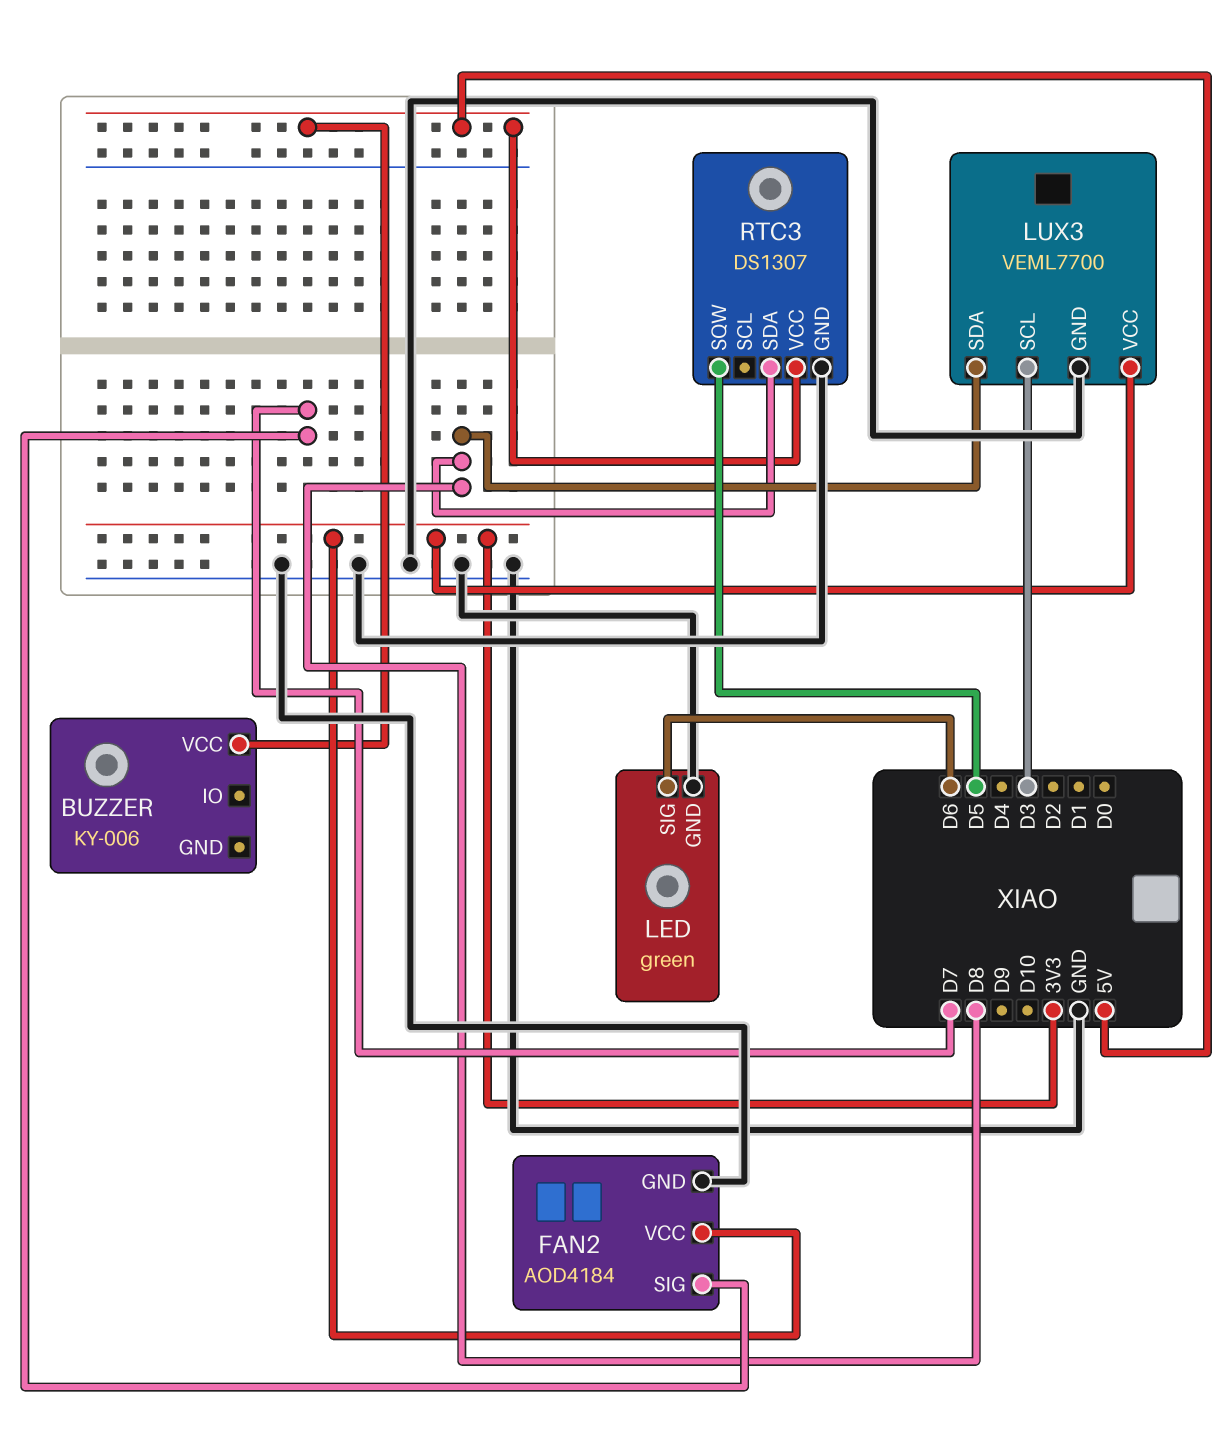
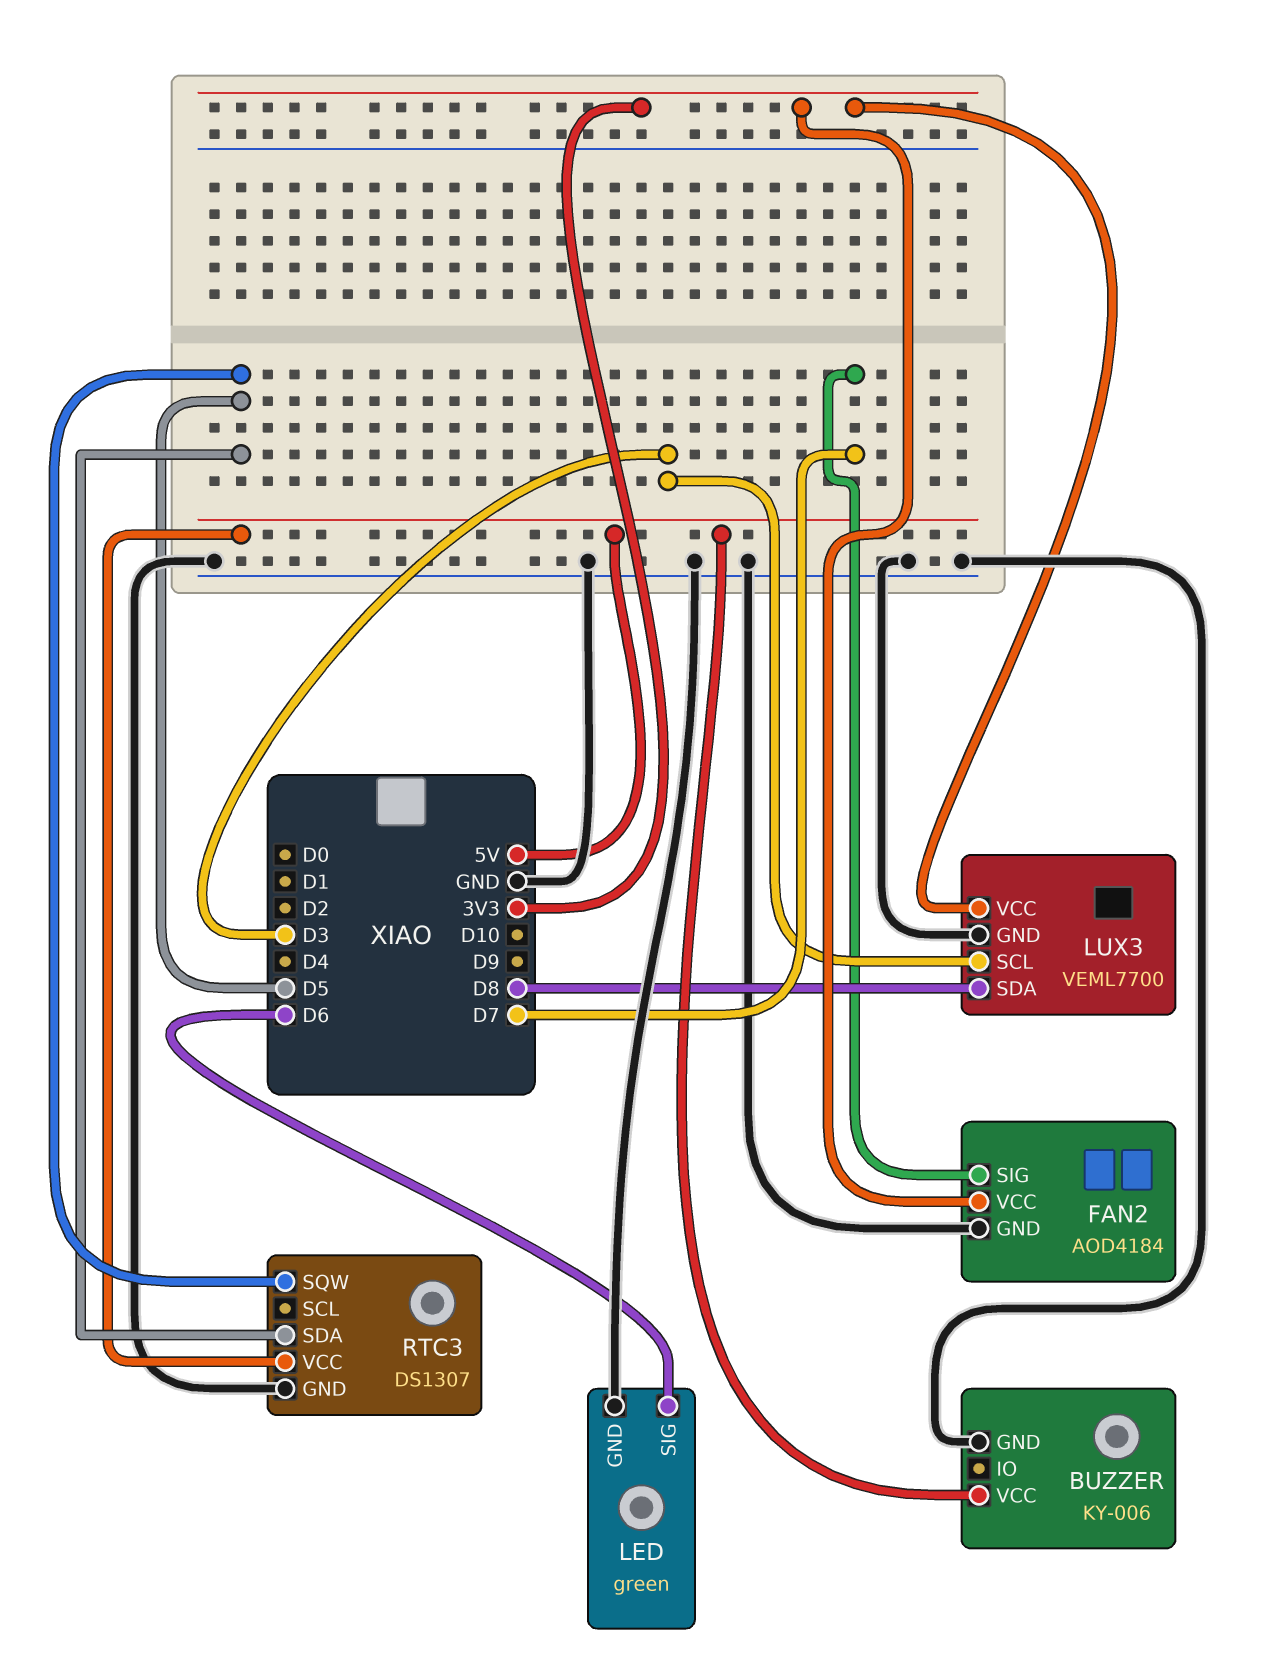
BUZZER pin GND: none -> GND
RTC3 pin SDA: D8 -> D5

